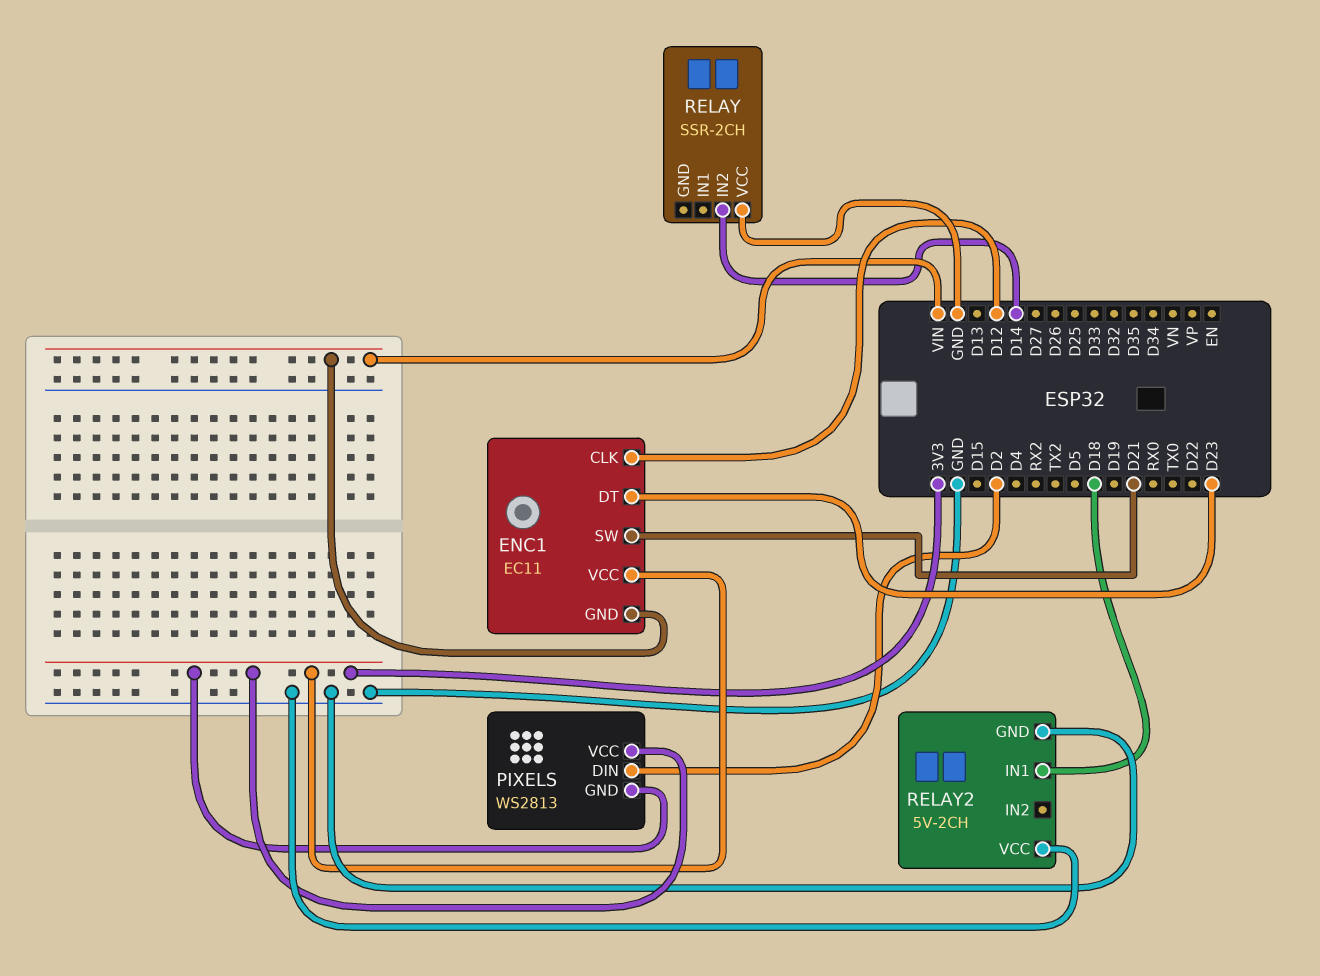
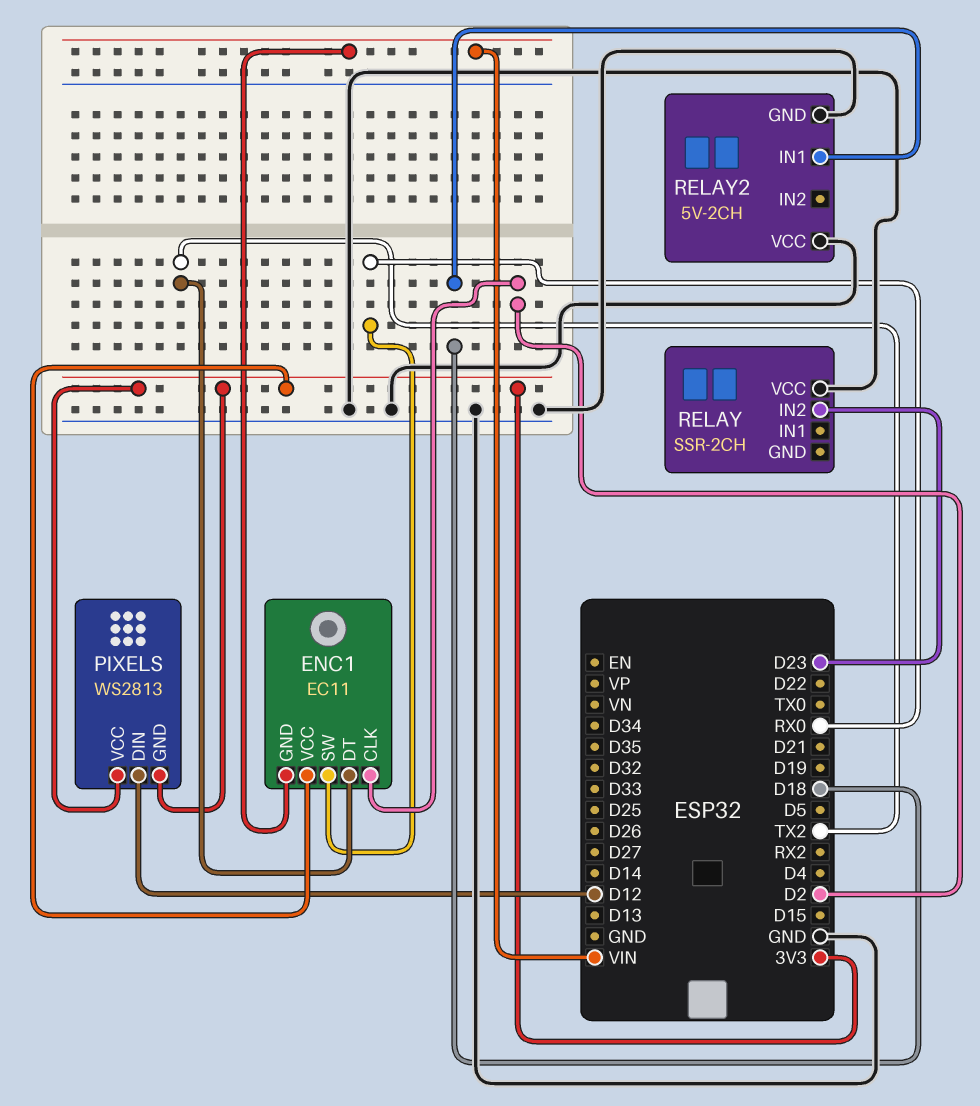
ENC1 pin CLK: D12 -> D2
ENC1 pin DT: D23 -> TX2
ENC1 pin SW: D21 -> RX0
PIXELS pin DIN: D2 -> D12
RELAY pin IN2: D14 -> D23

